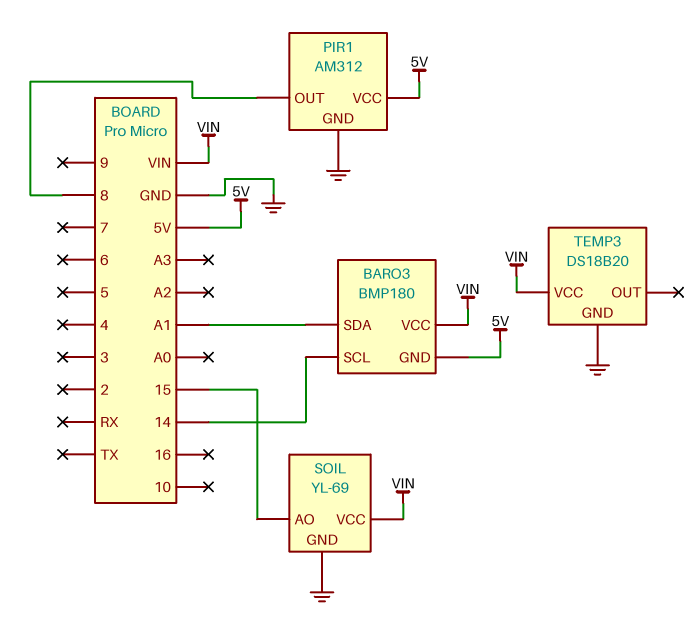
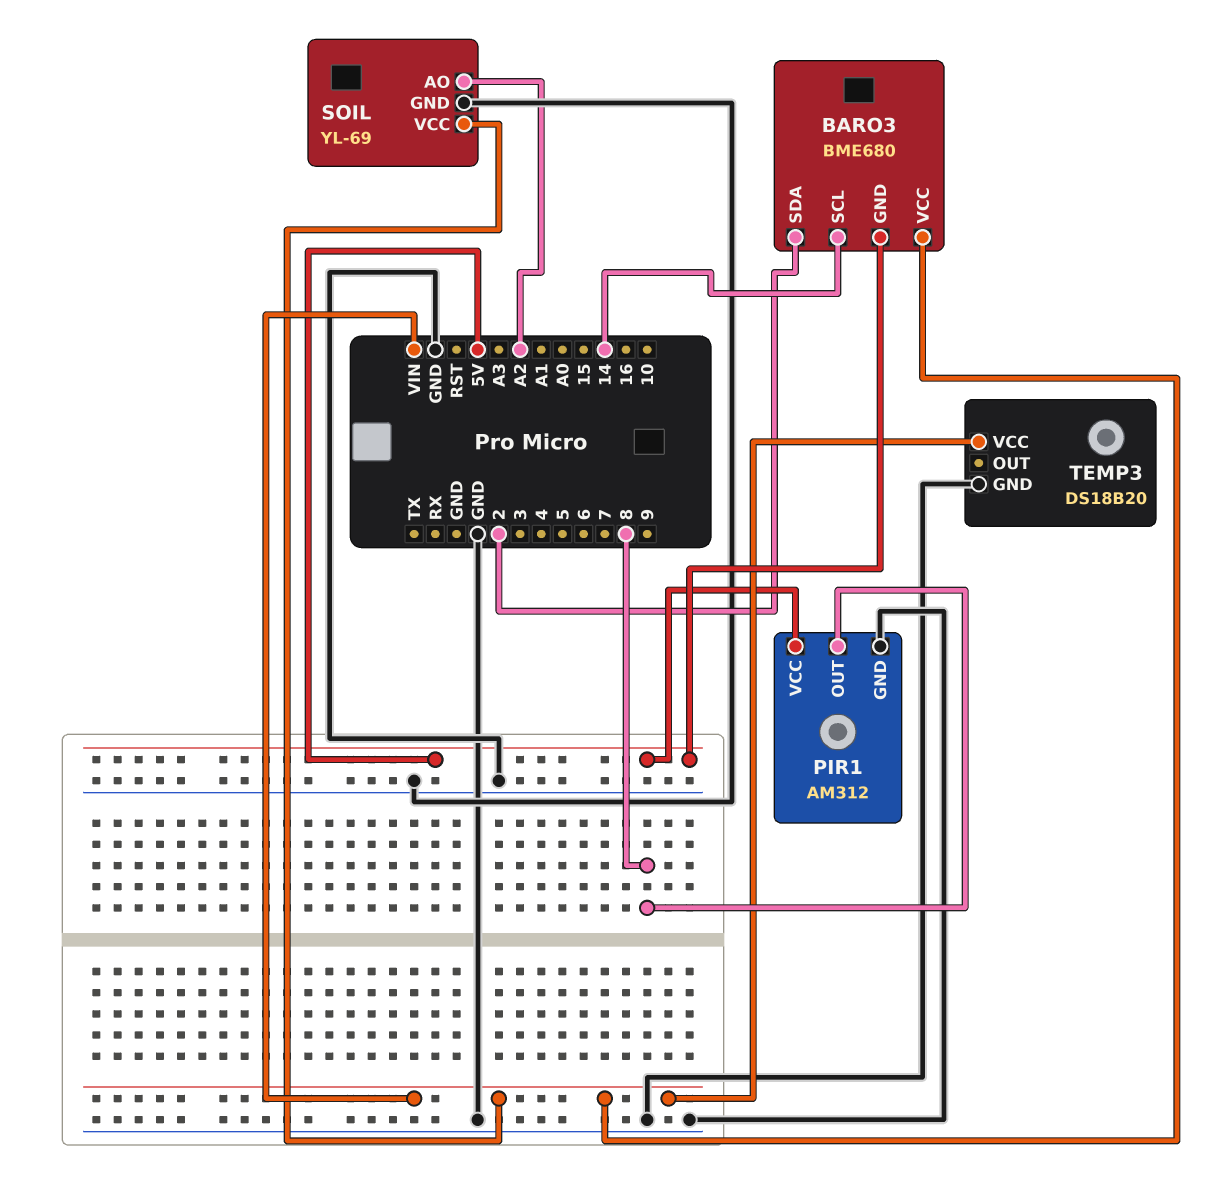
BARO3: BMP180 -> BME680
BARO3 pin SDA: A1 -> 2
SOIL pin AO: 15 -> A2

